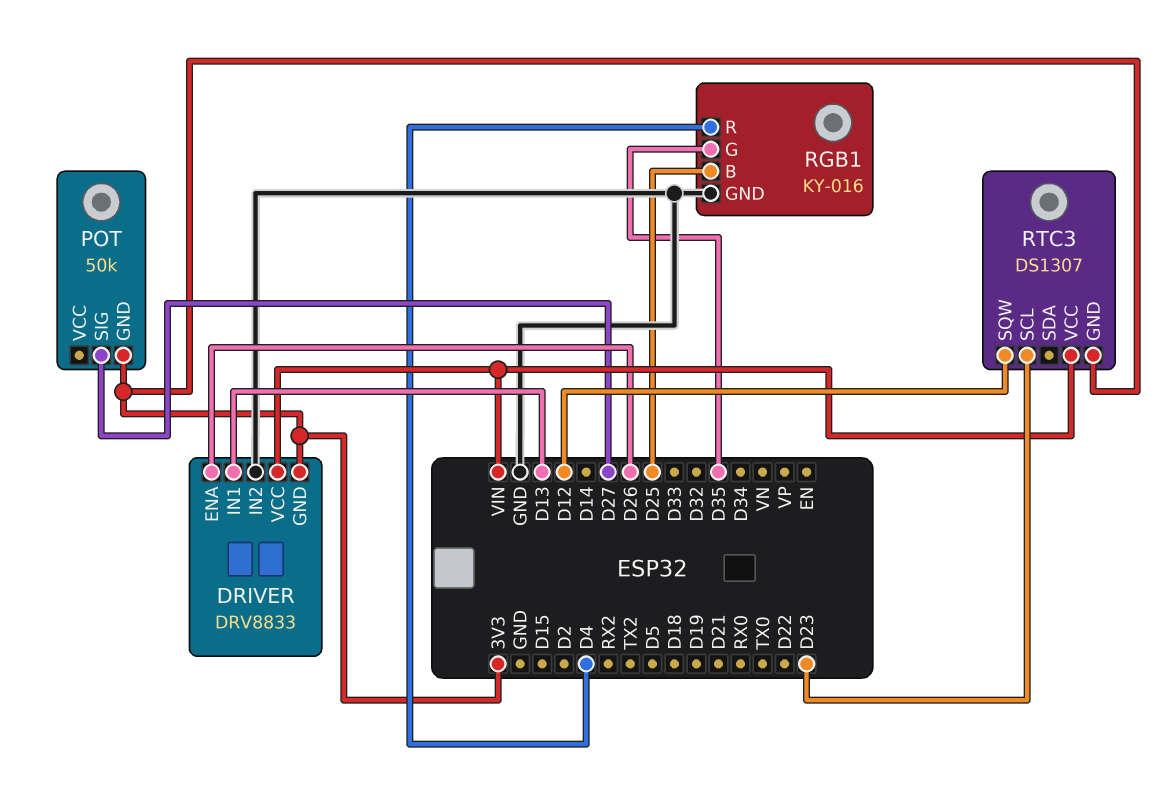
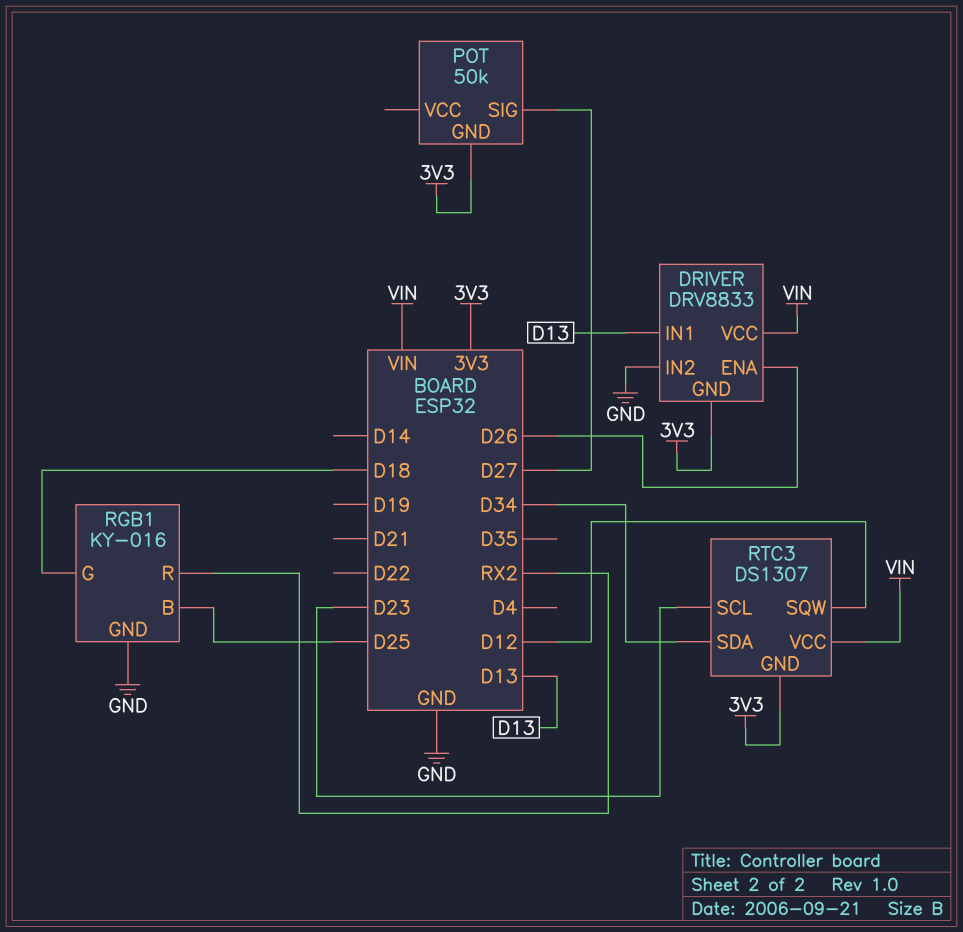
RGB1 pin G: D35 -> D18
RGB1 pin R: D4 -> RX2
RTC3 pin SDA: none -> D34

